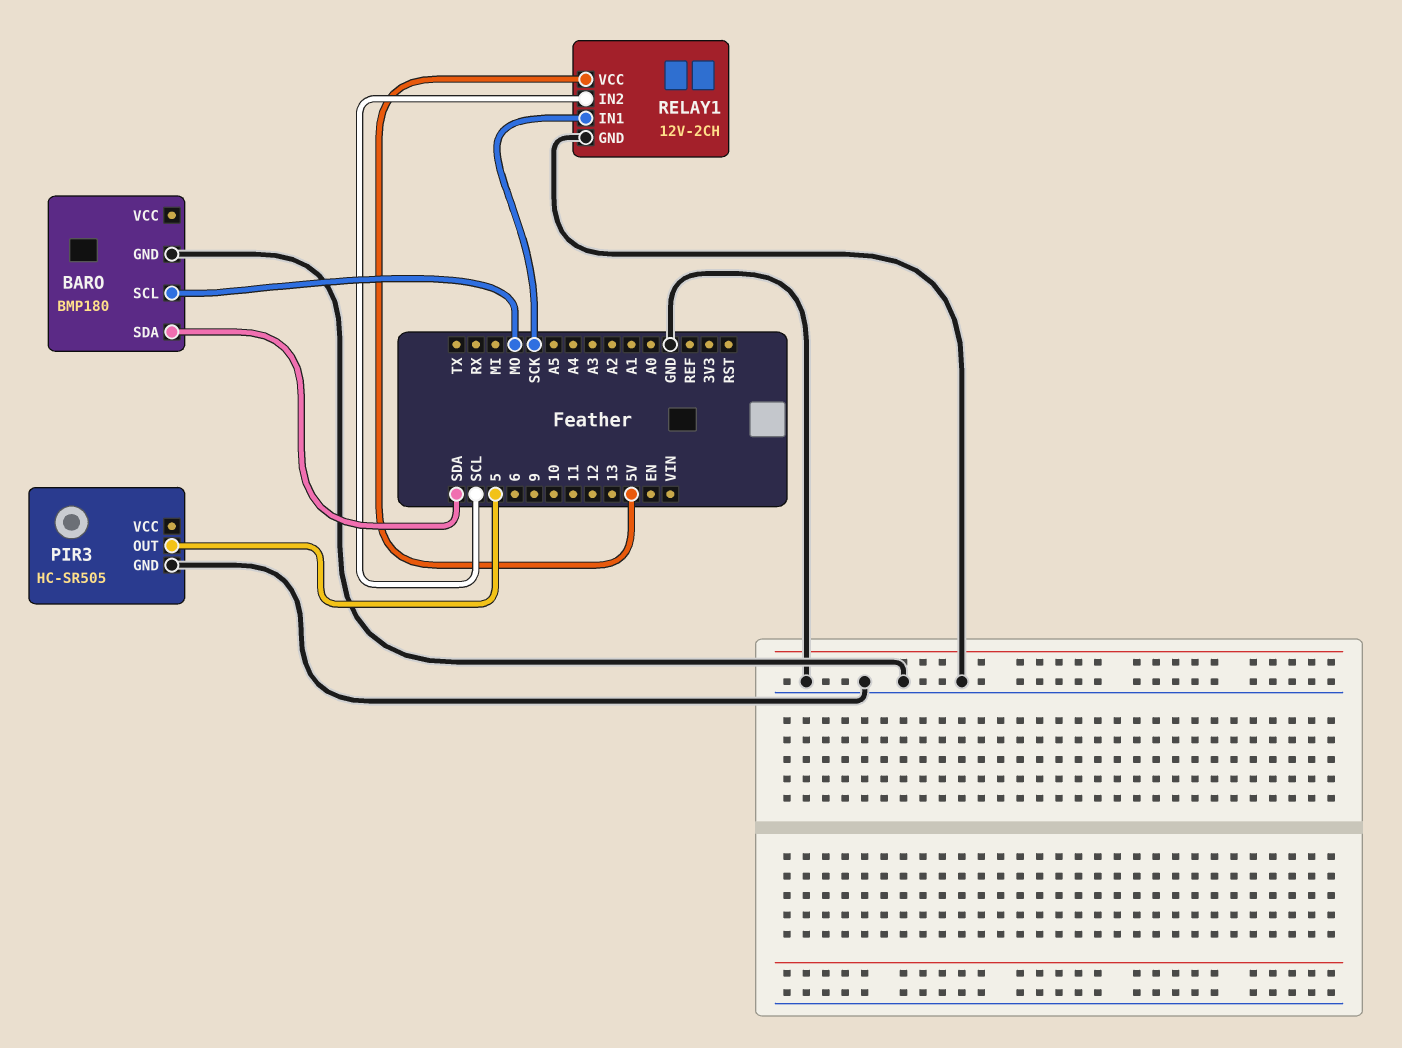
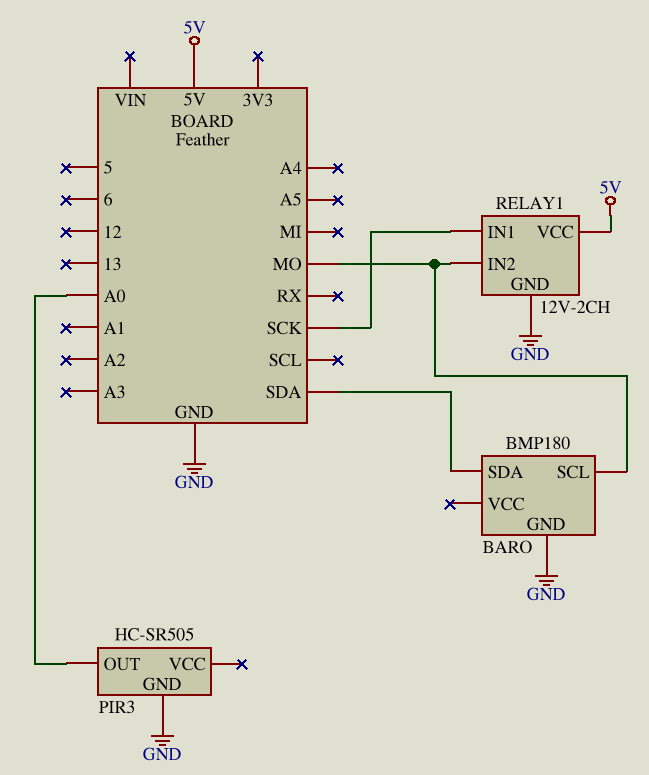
PIR3 pin OUT: 5 -> A0
RELAY1 pin IN2: SCL -> MO

